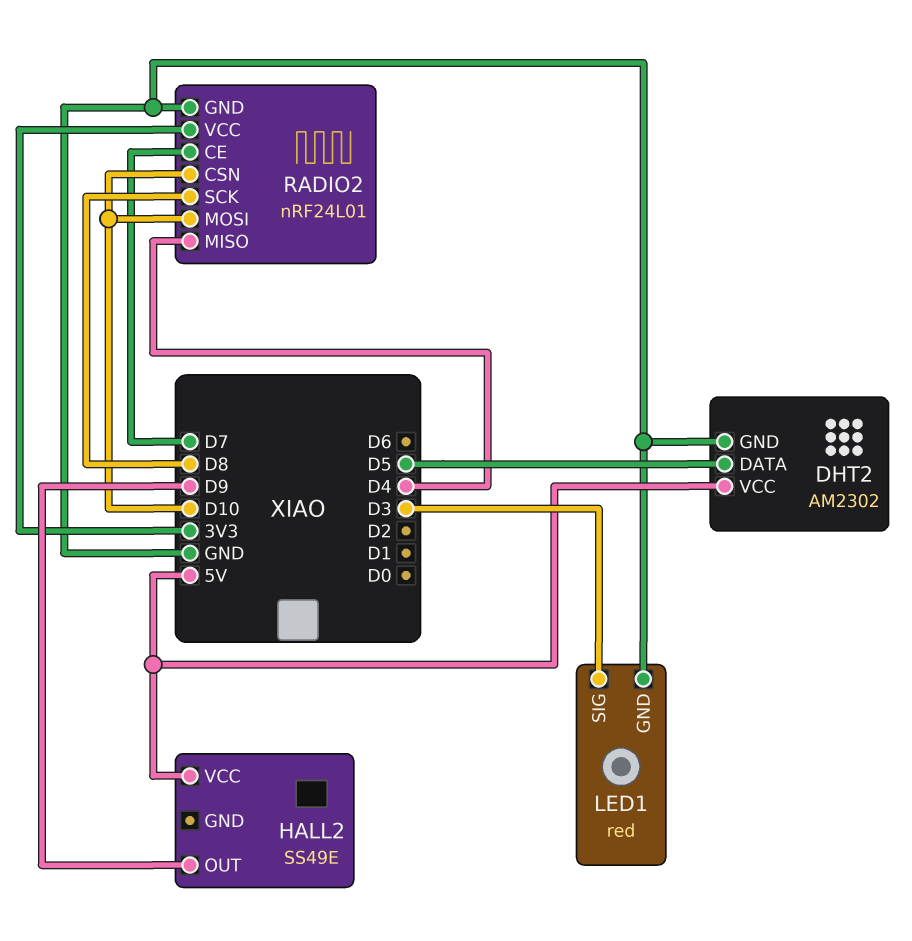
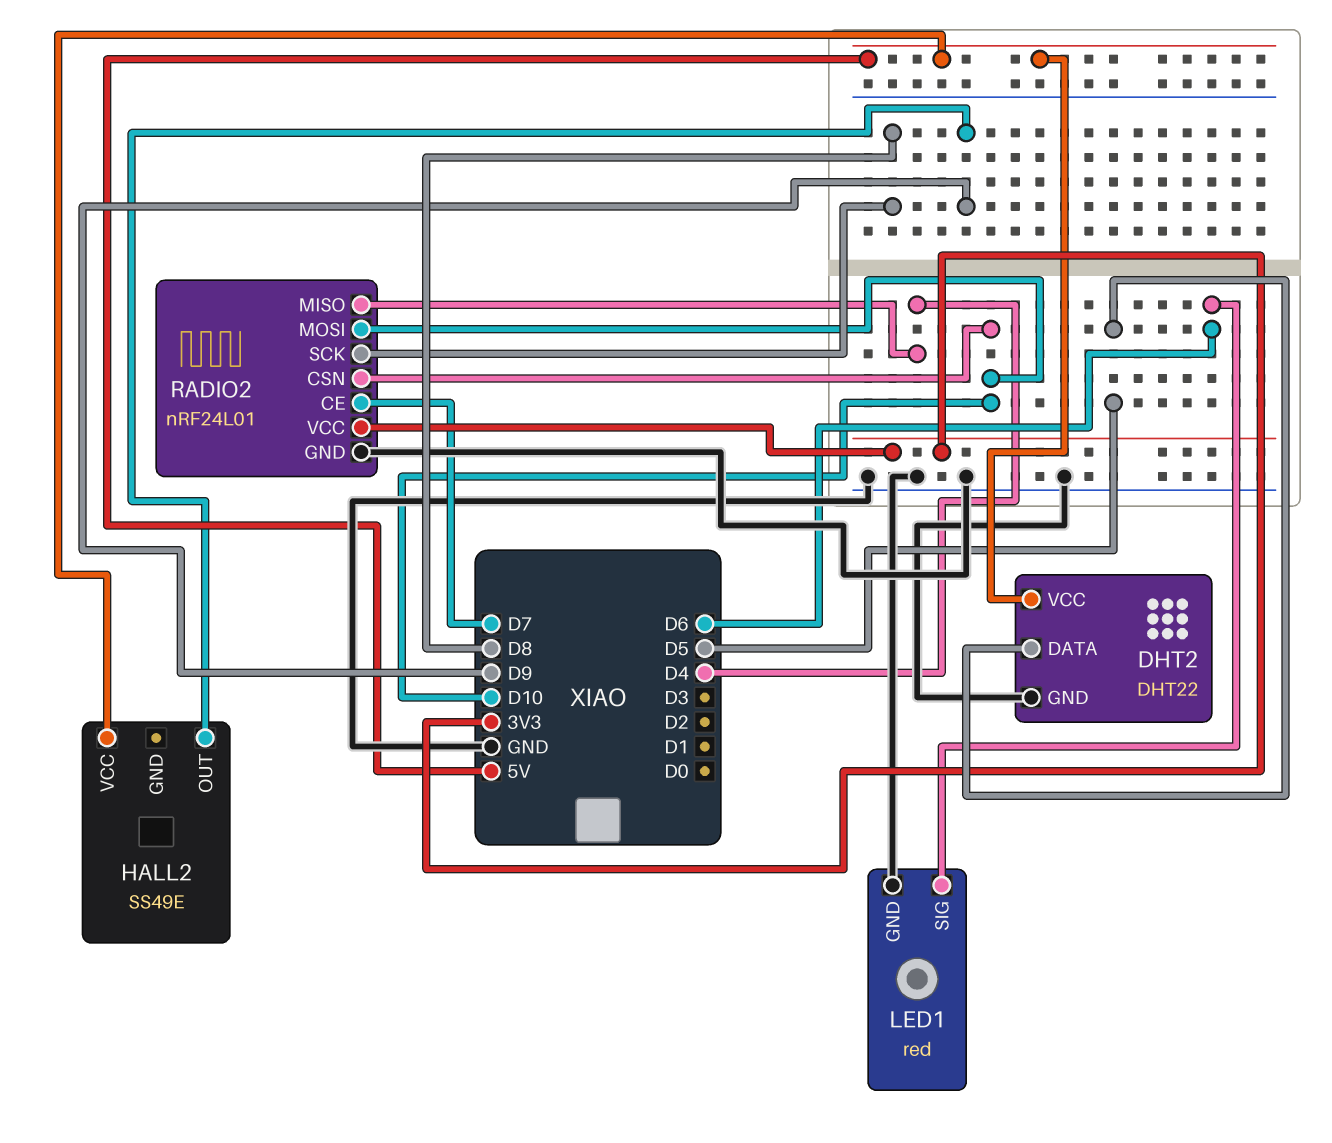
DHT2: AM2302 -> DHT22
LED1 pin SIG: D3 -> D6

